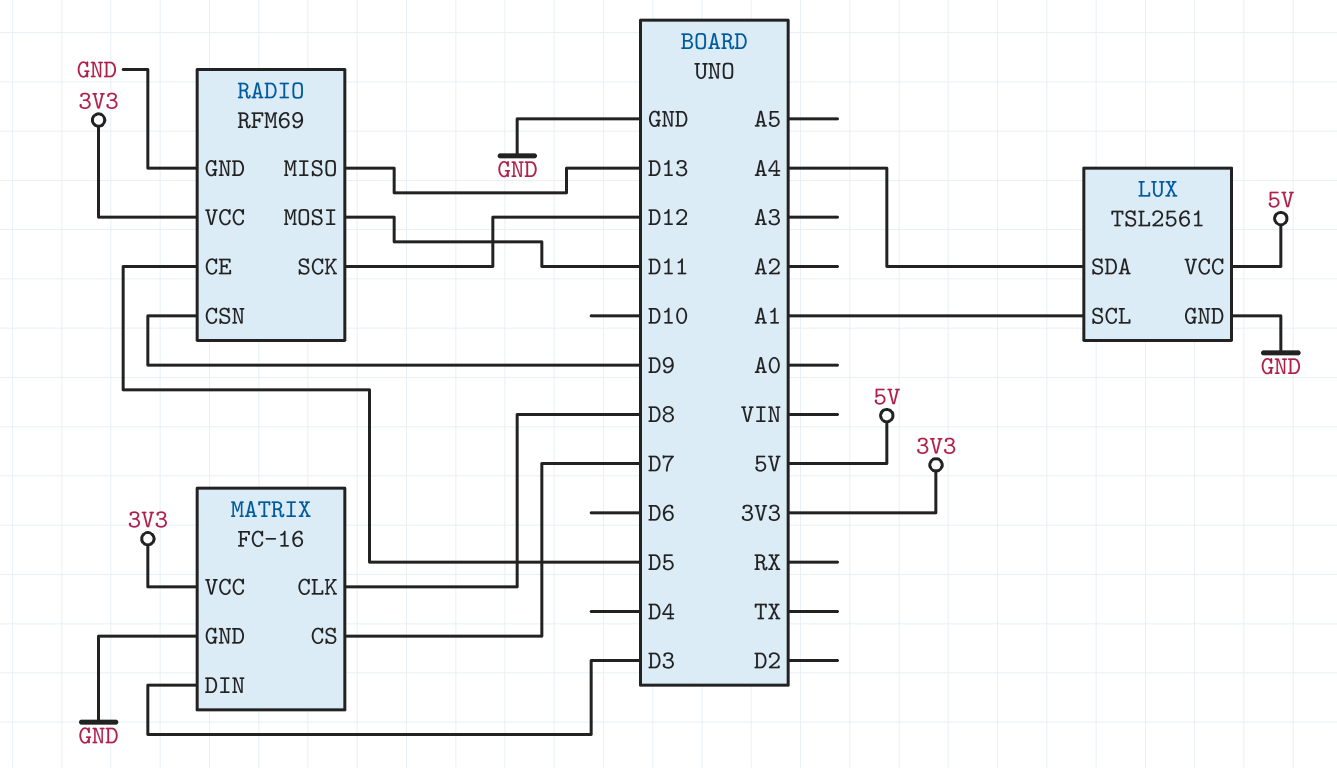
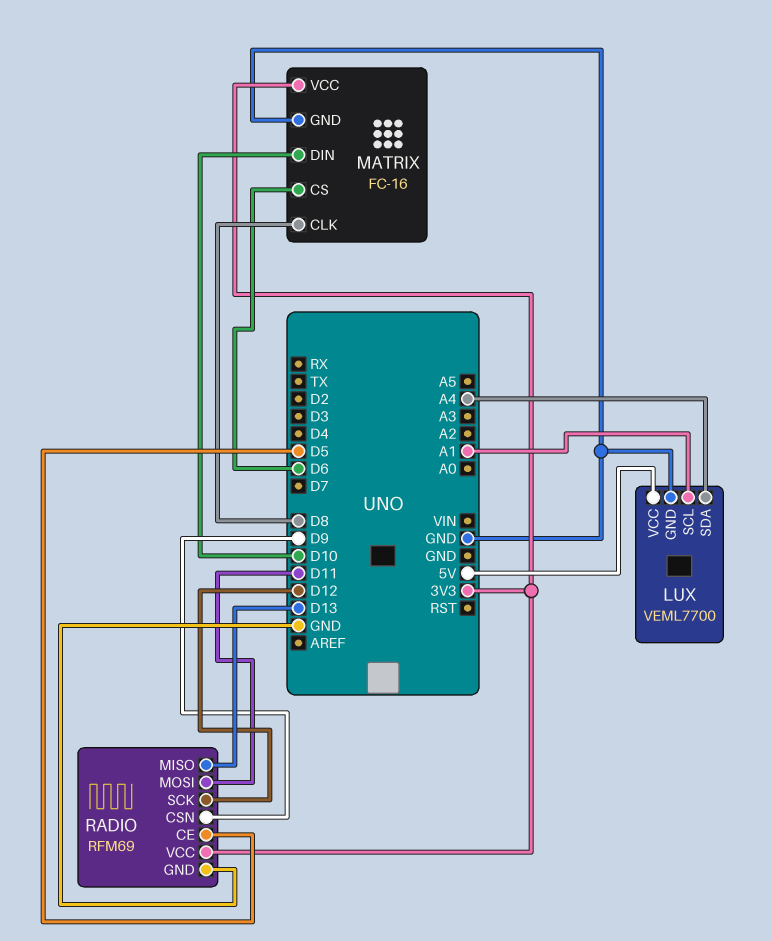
LUX: TSL2561 -> VEML7700
MATRIX pin CS: D7 -> D6
MATRIX pin DIN: D3 -> D10

